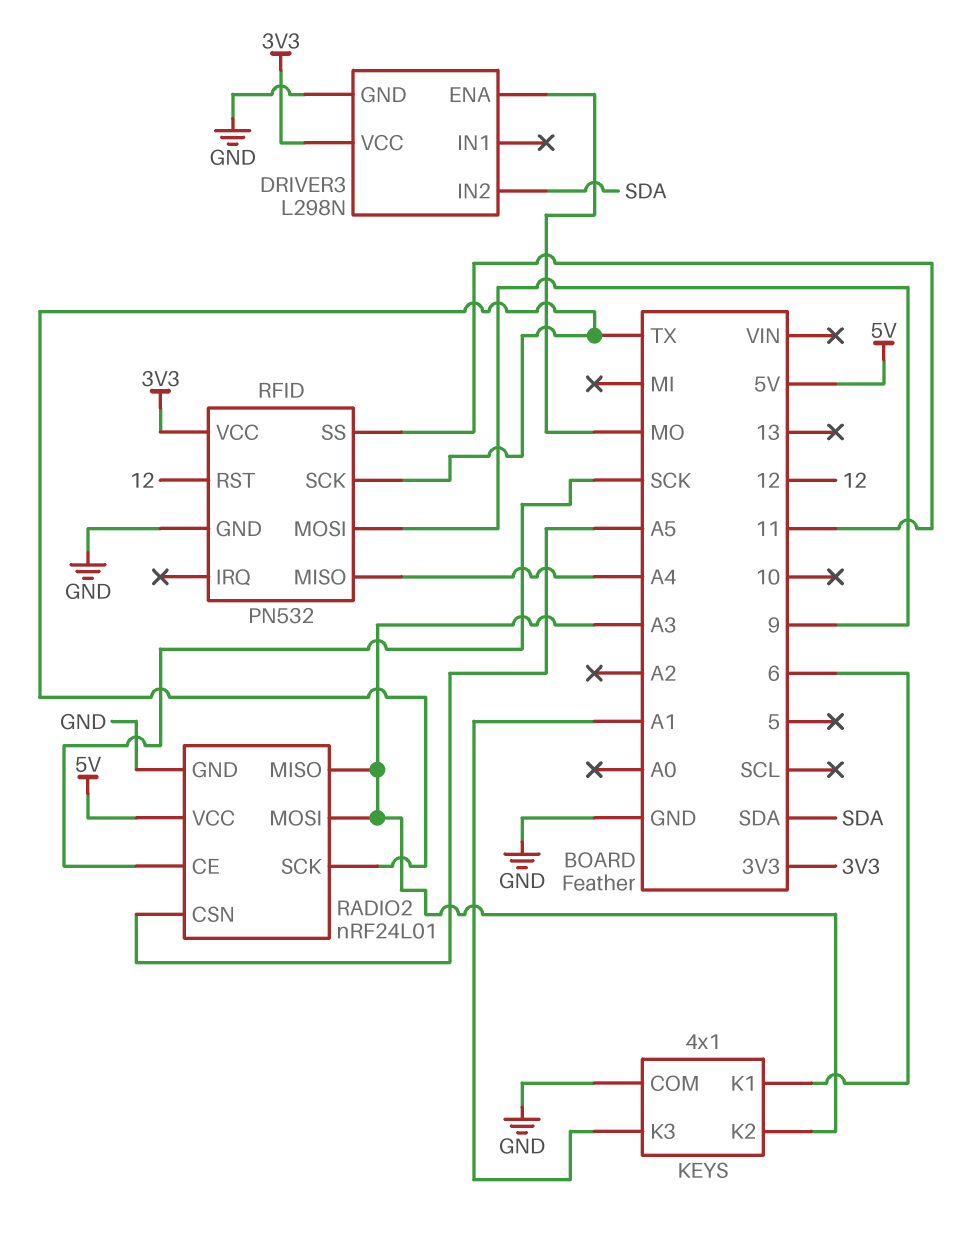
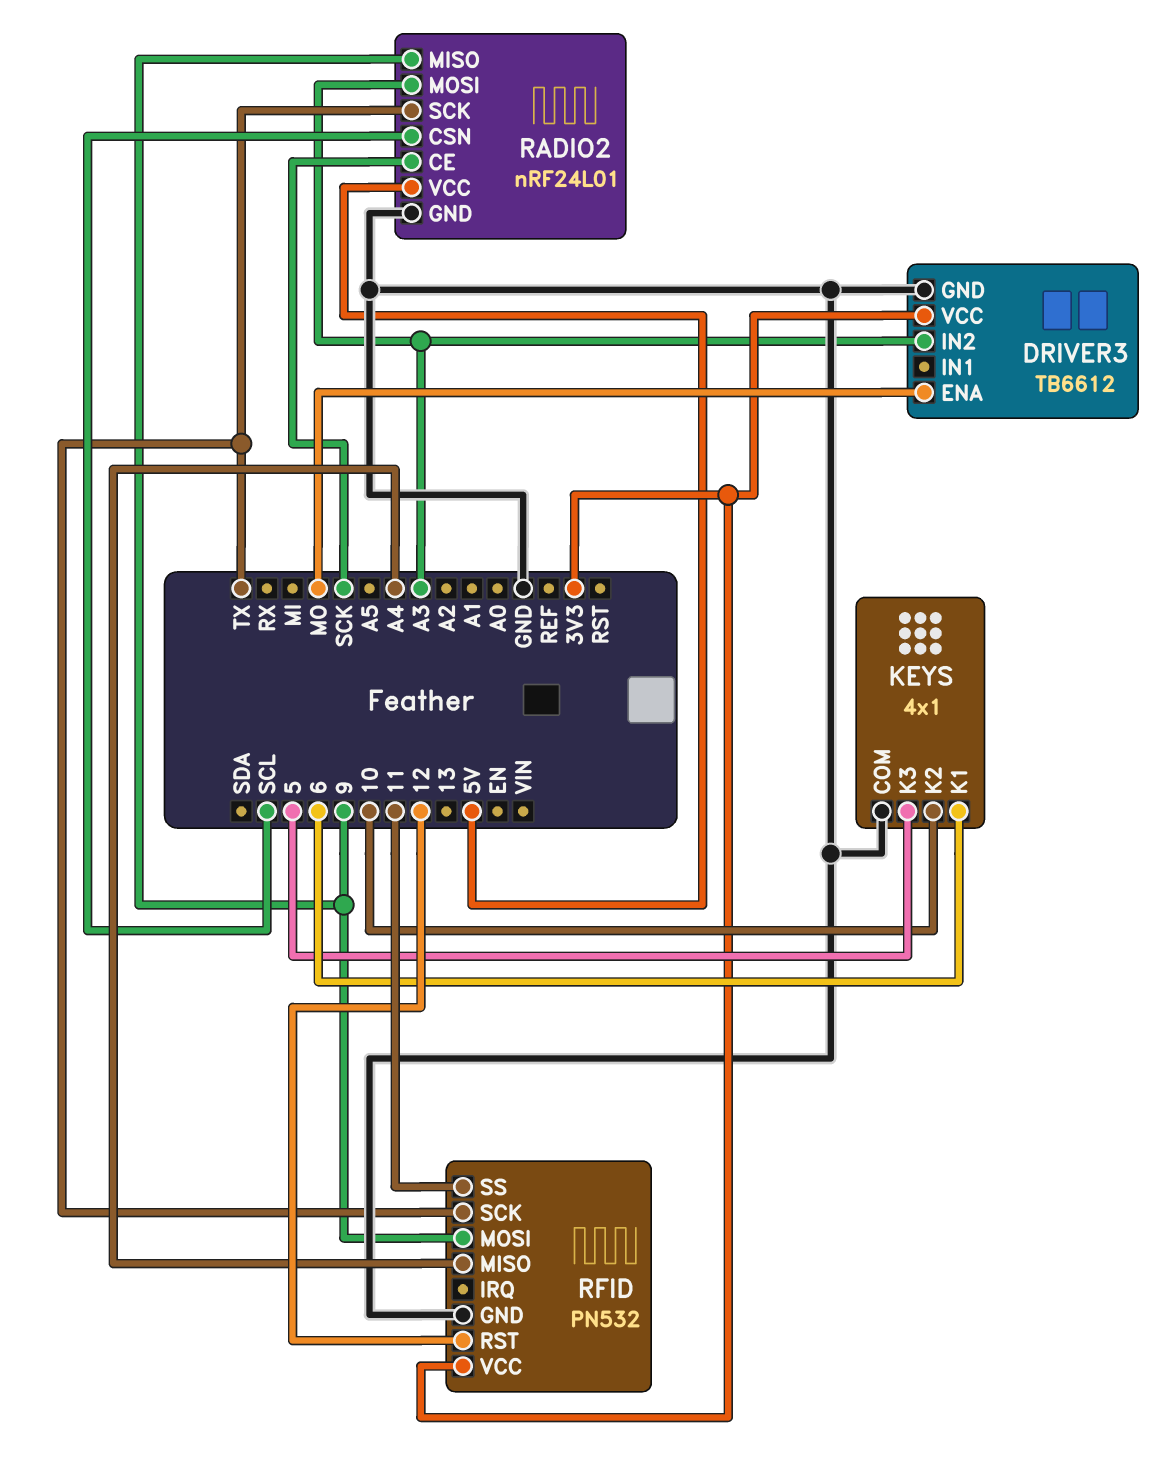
DRIVER3: L298N -> TB6612
DRIVER3 pin IN2: SDA -> A3
KEYS pin K2: A3 -> 10
KEYS pin K3: A1 -> 5
RADIO2 pin CSN: A5 -> SCL
RADIO2 pin MISO: A3 -> 9

